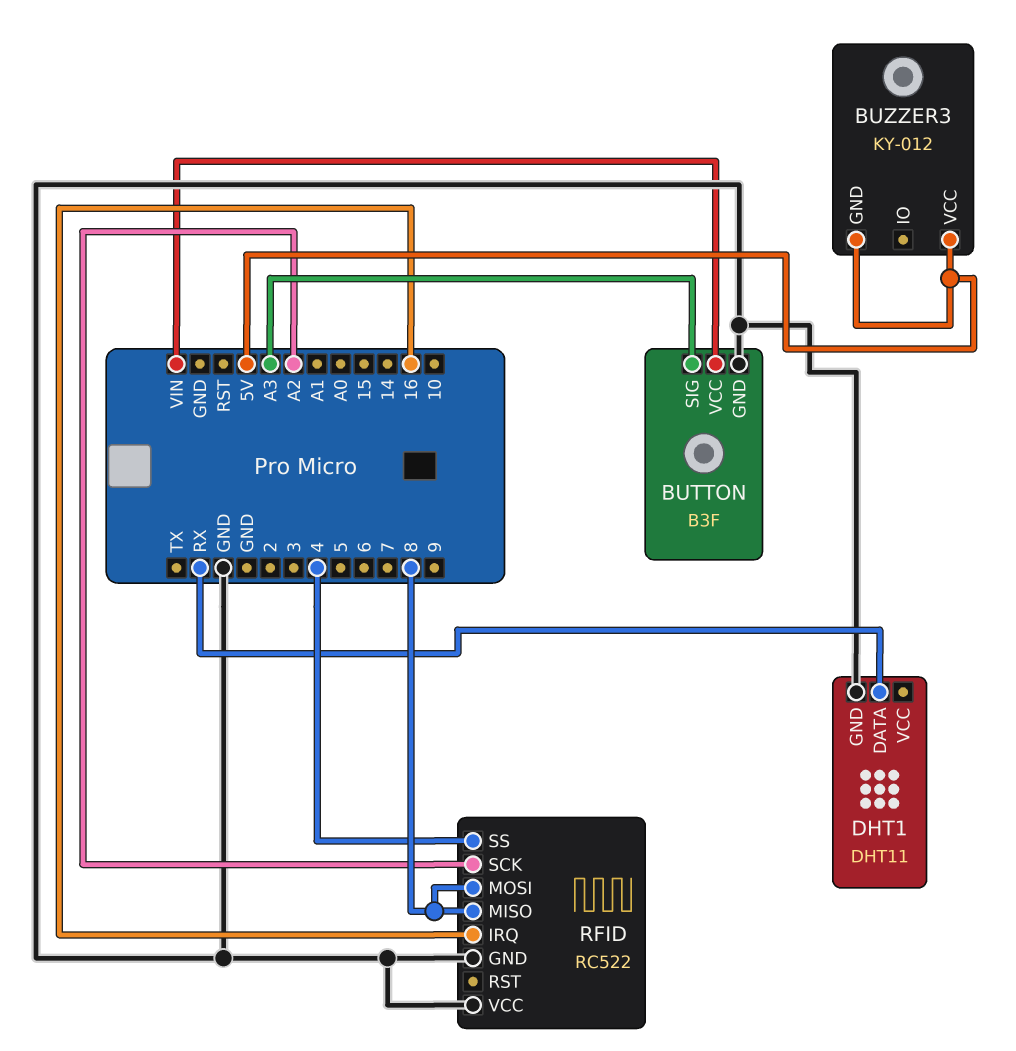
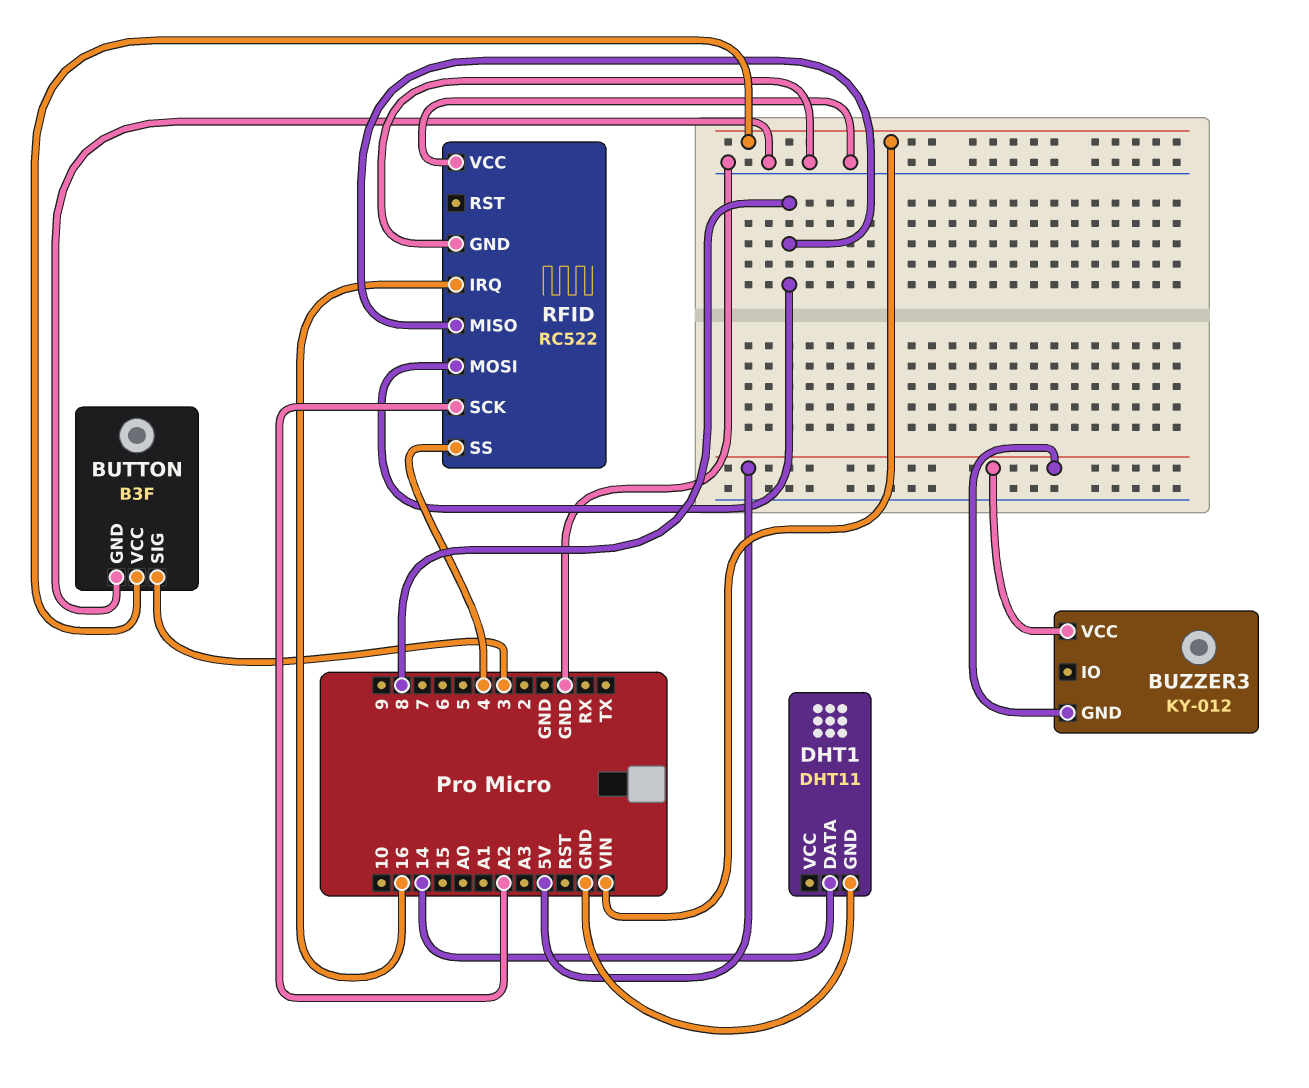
BUTTON pin SIG: A3 -> 3
DHT1 pin DATA: RX -> 14

